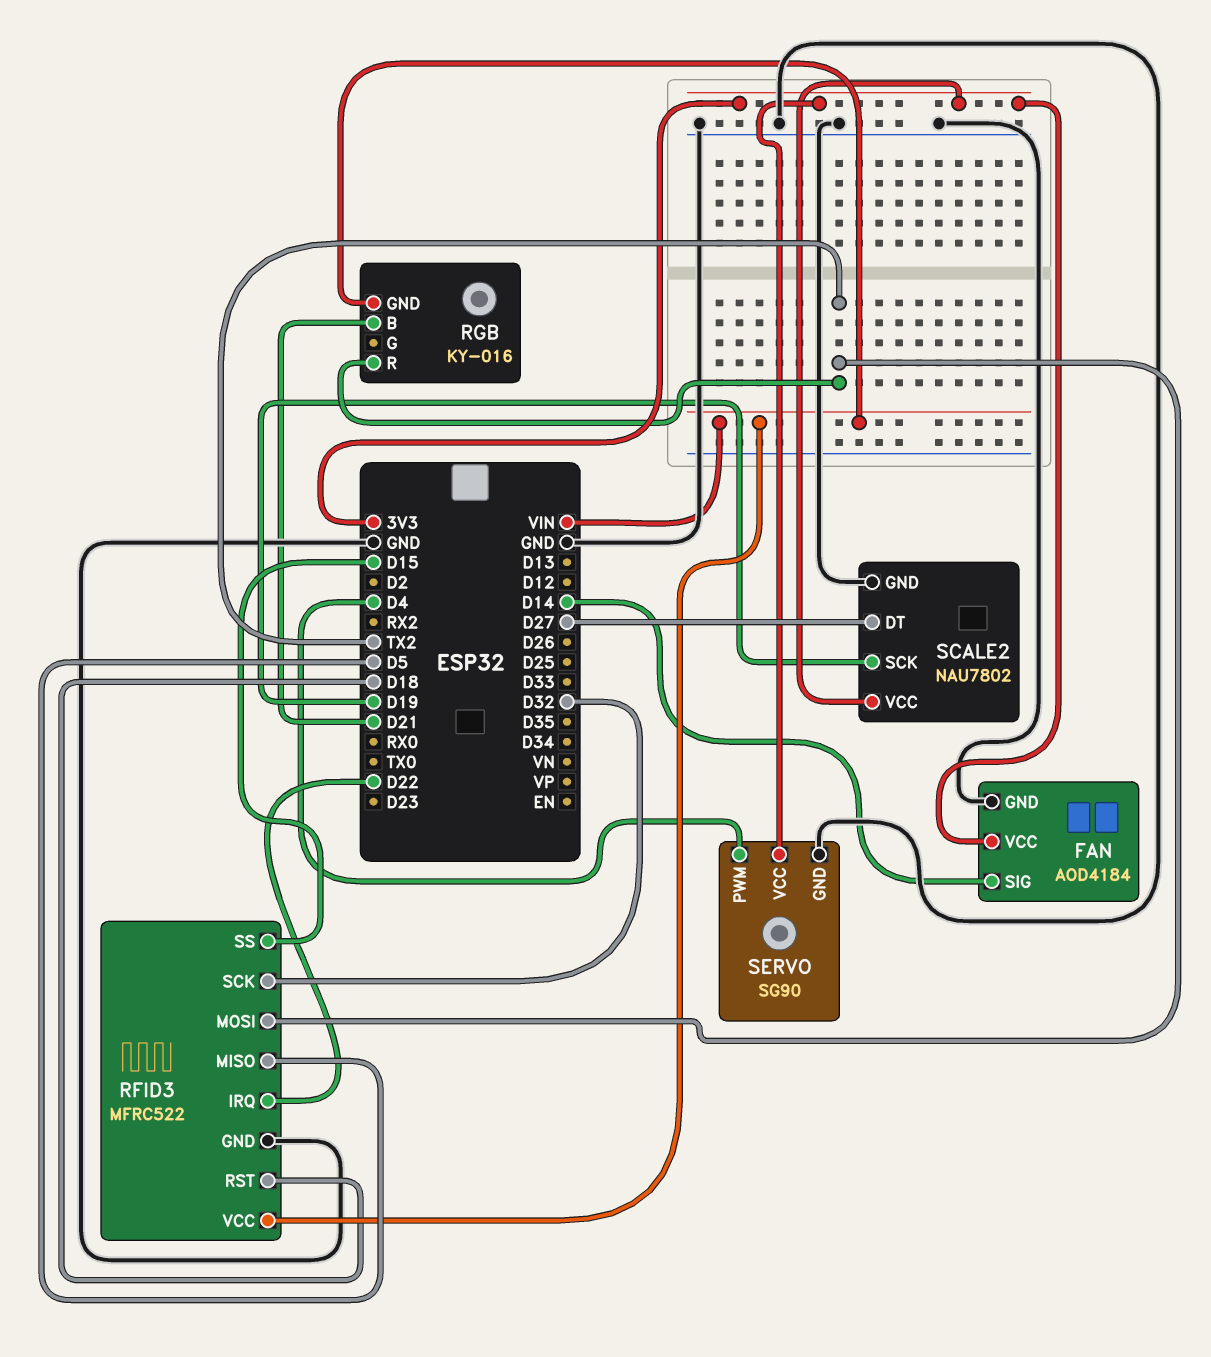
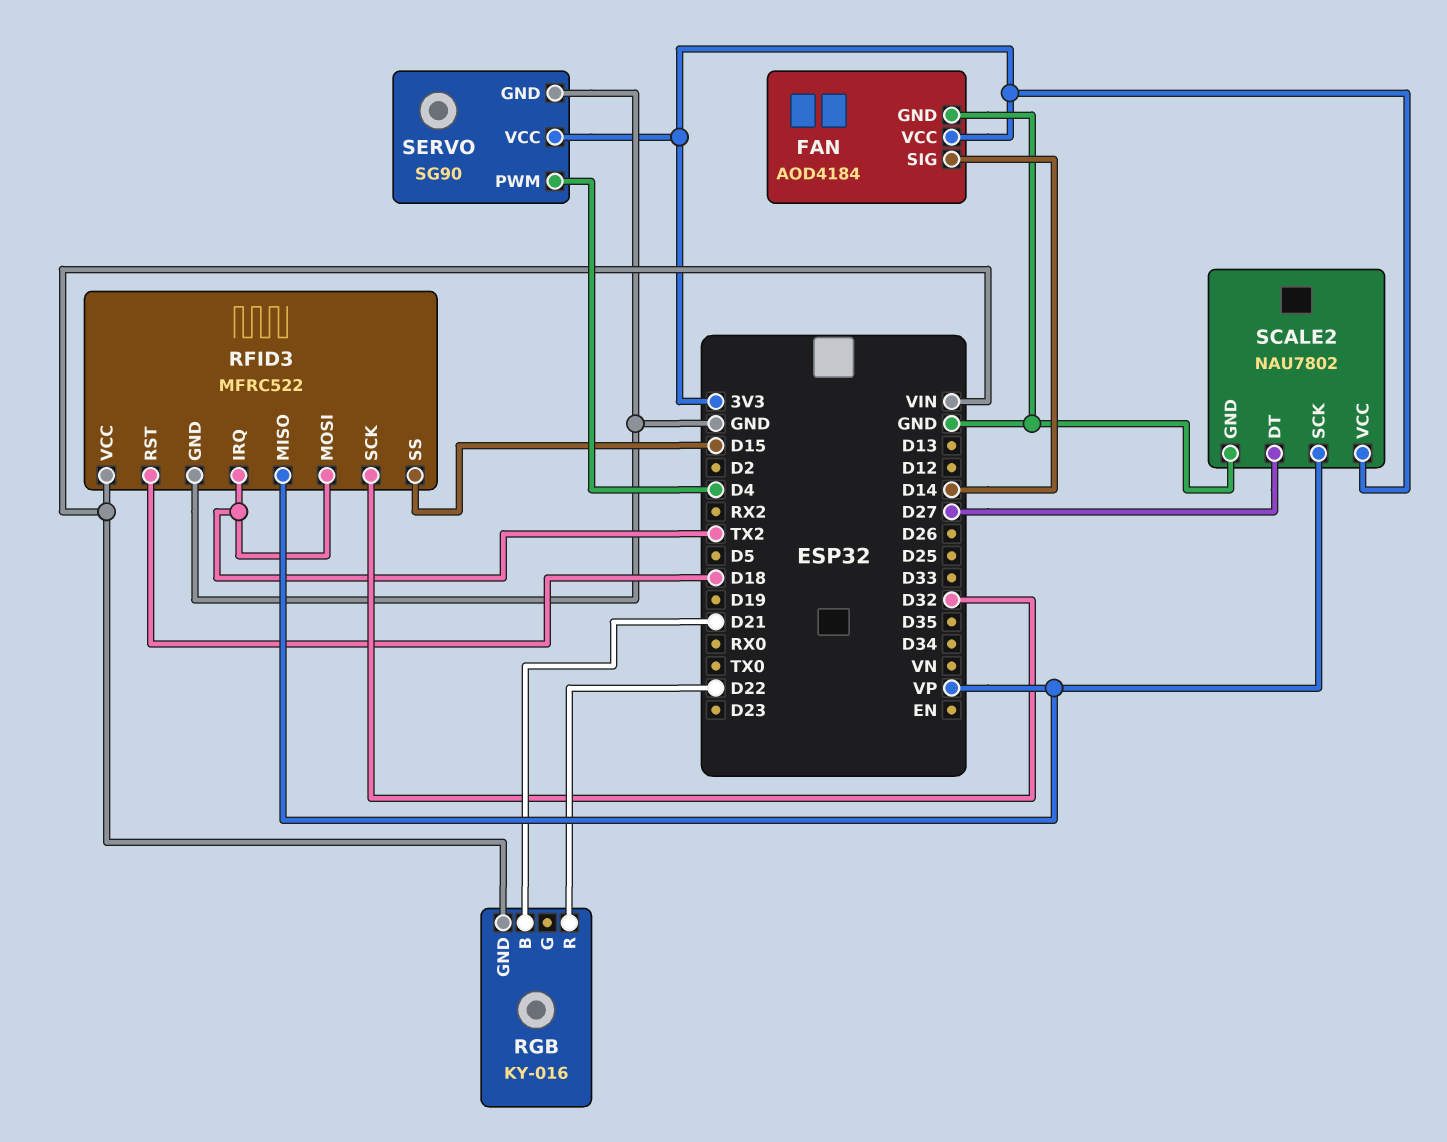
RFID3 pin IRQ: D22 -> TX2
RFID3 pin MISO: D5 -> VP
RGB pin R: TX2 -> D22
SCALE2 pin SCK: D19 -> VP

